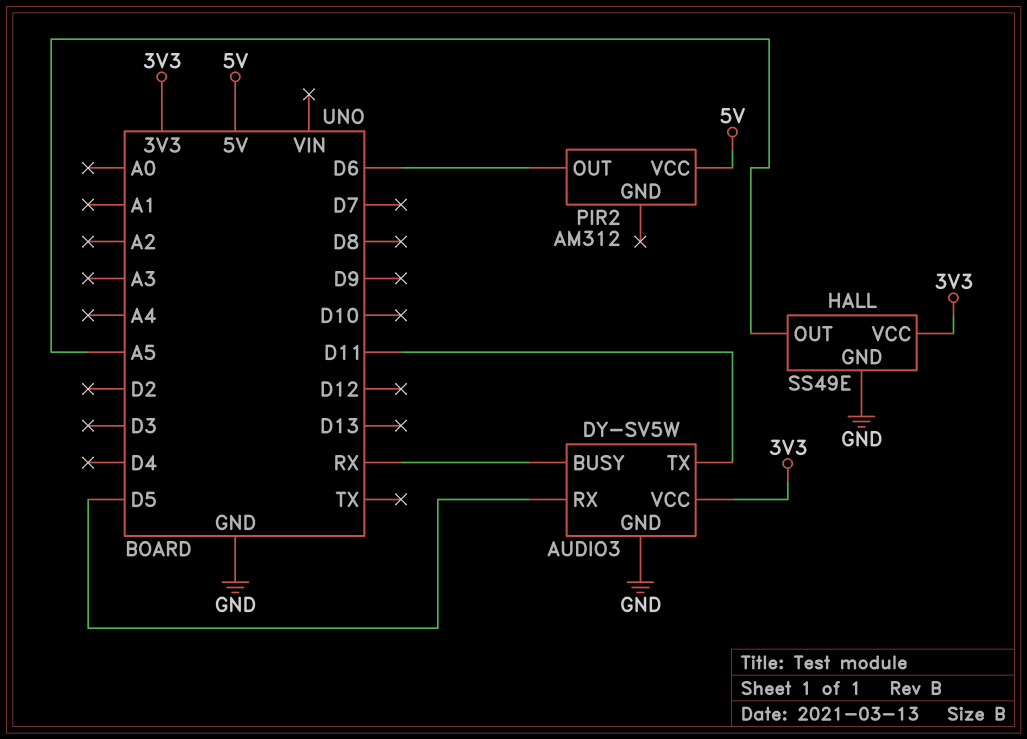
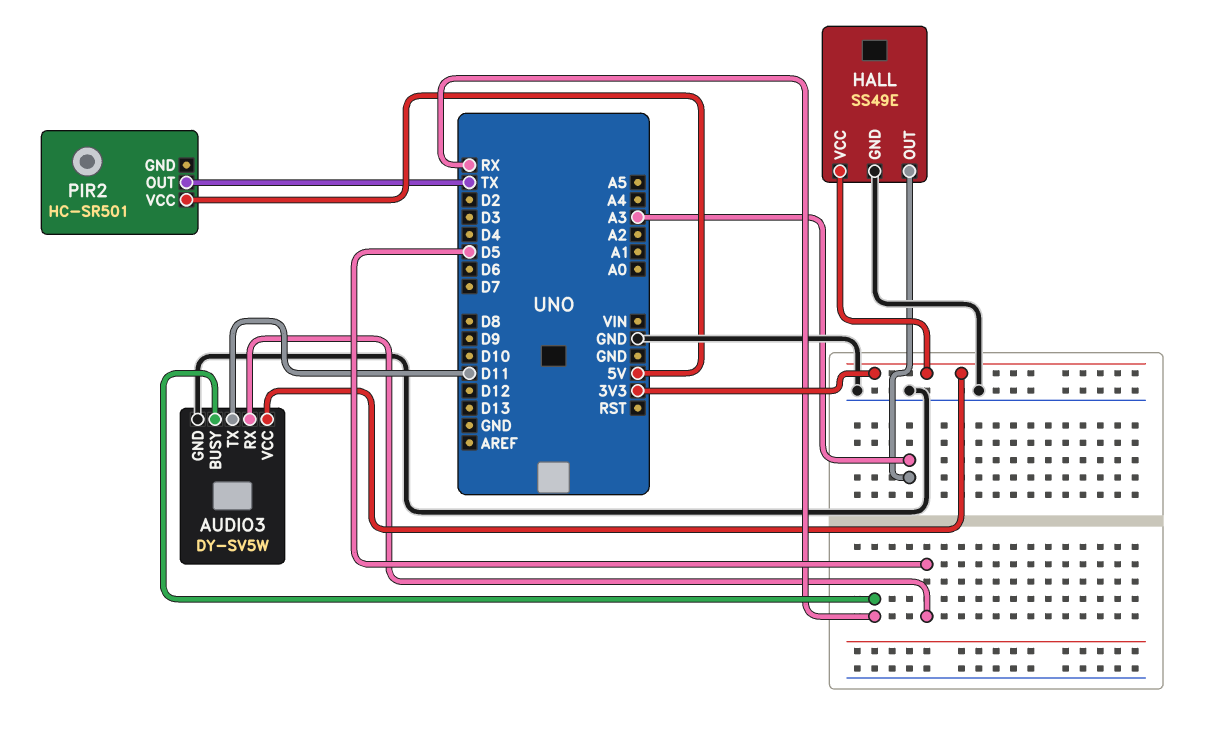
HALL pin OUT: A5 -> A3
PIR2: AM312 -> HC-SR501
PIR2 pin OUT: D6 -> TX

